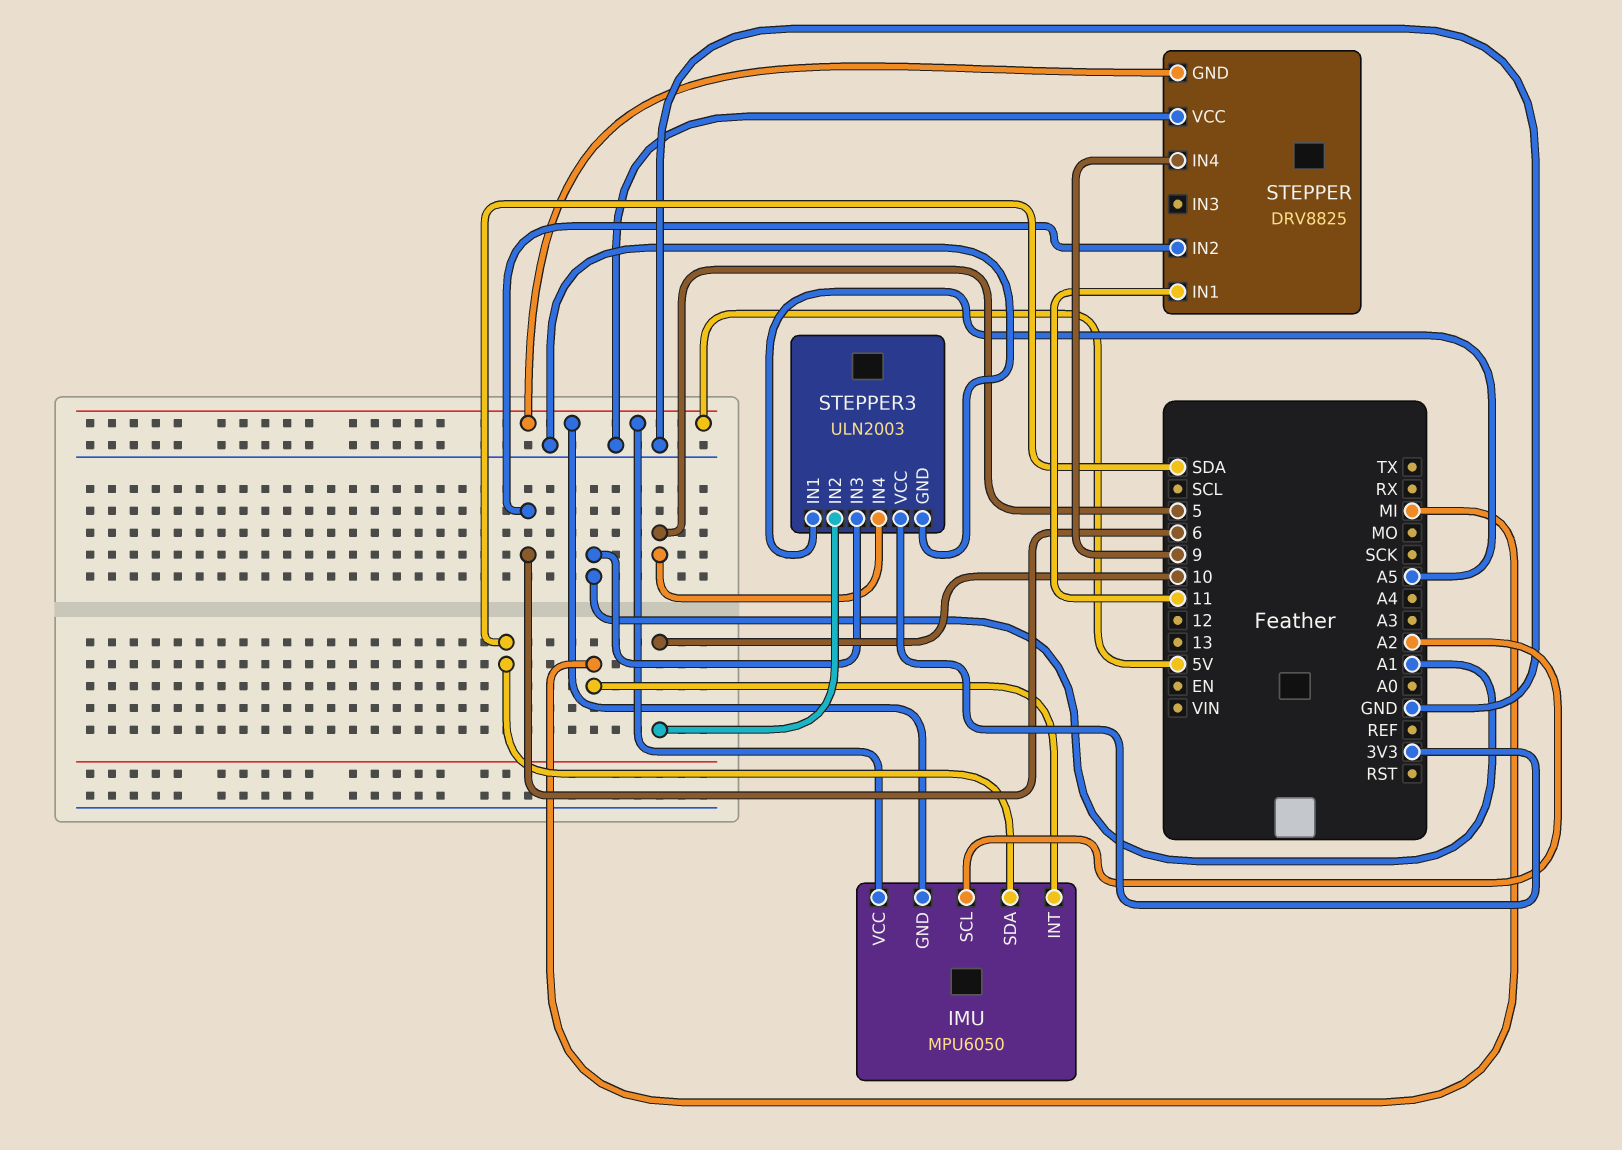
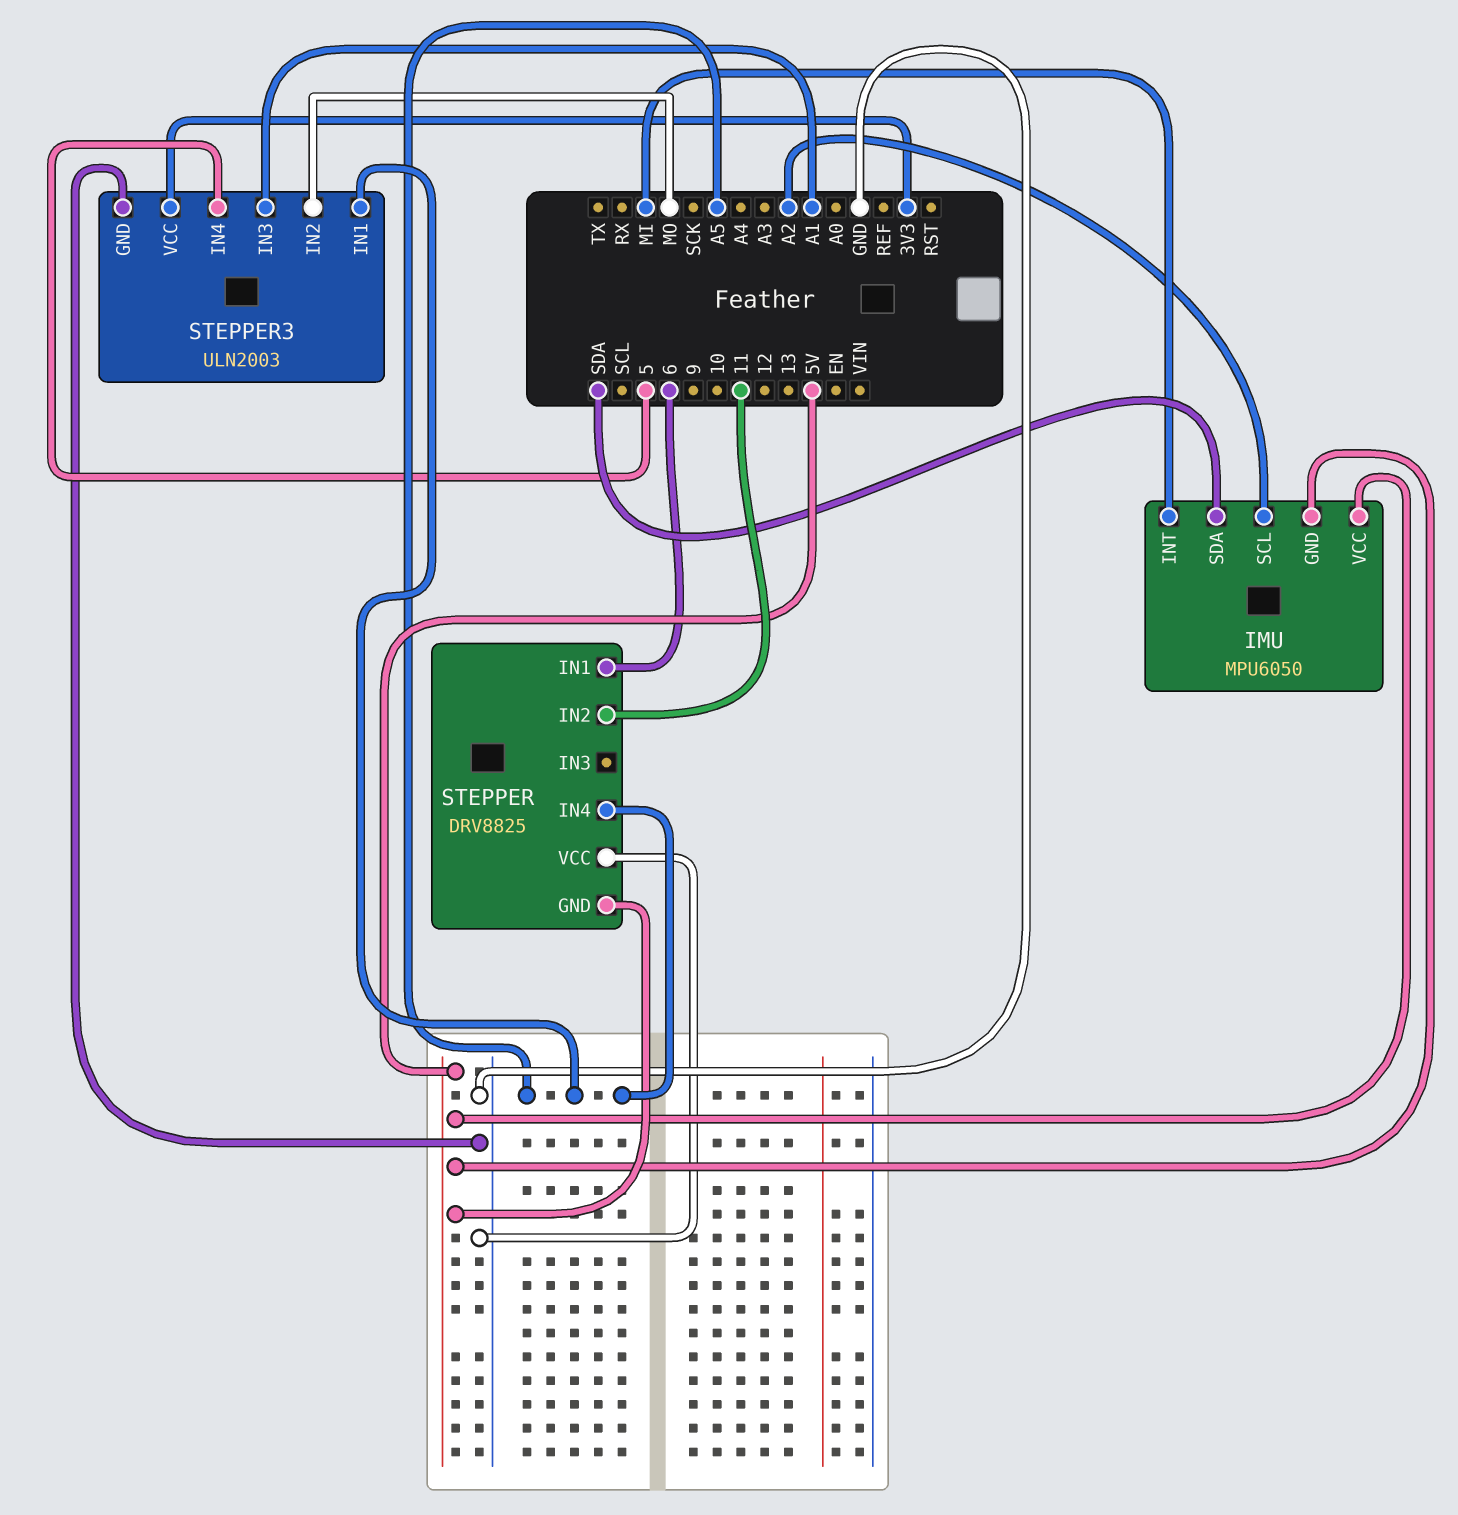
STEPPER pin IN1: 11 -> 6
STEPPER pin IN2: 6 -> 11
STEPPER pin IN4: 9 -> A5
STEPPER3 pin IN2: 10 -> MO

